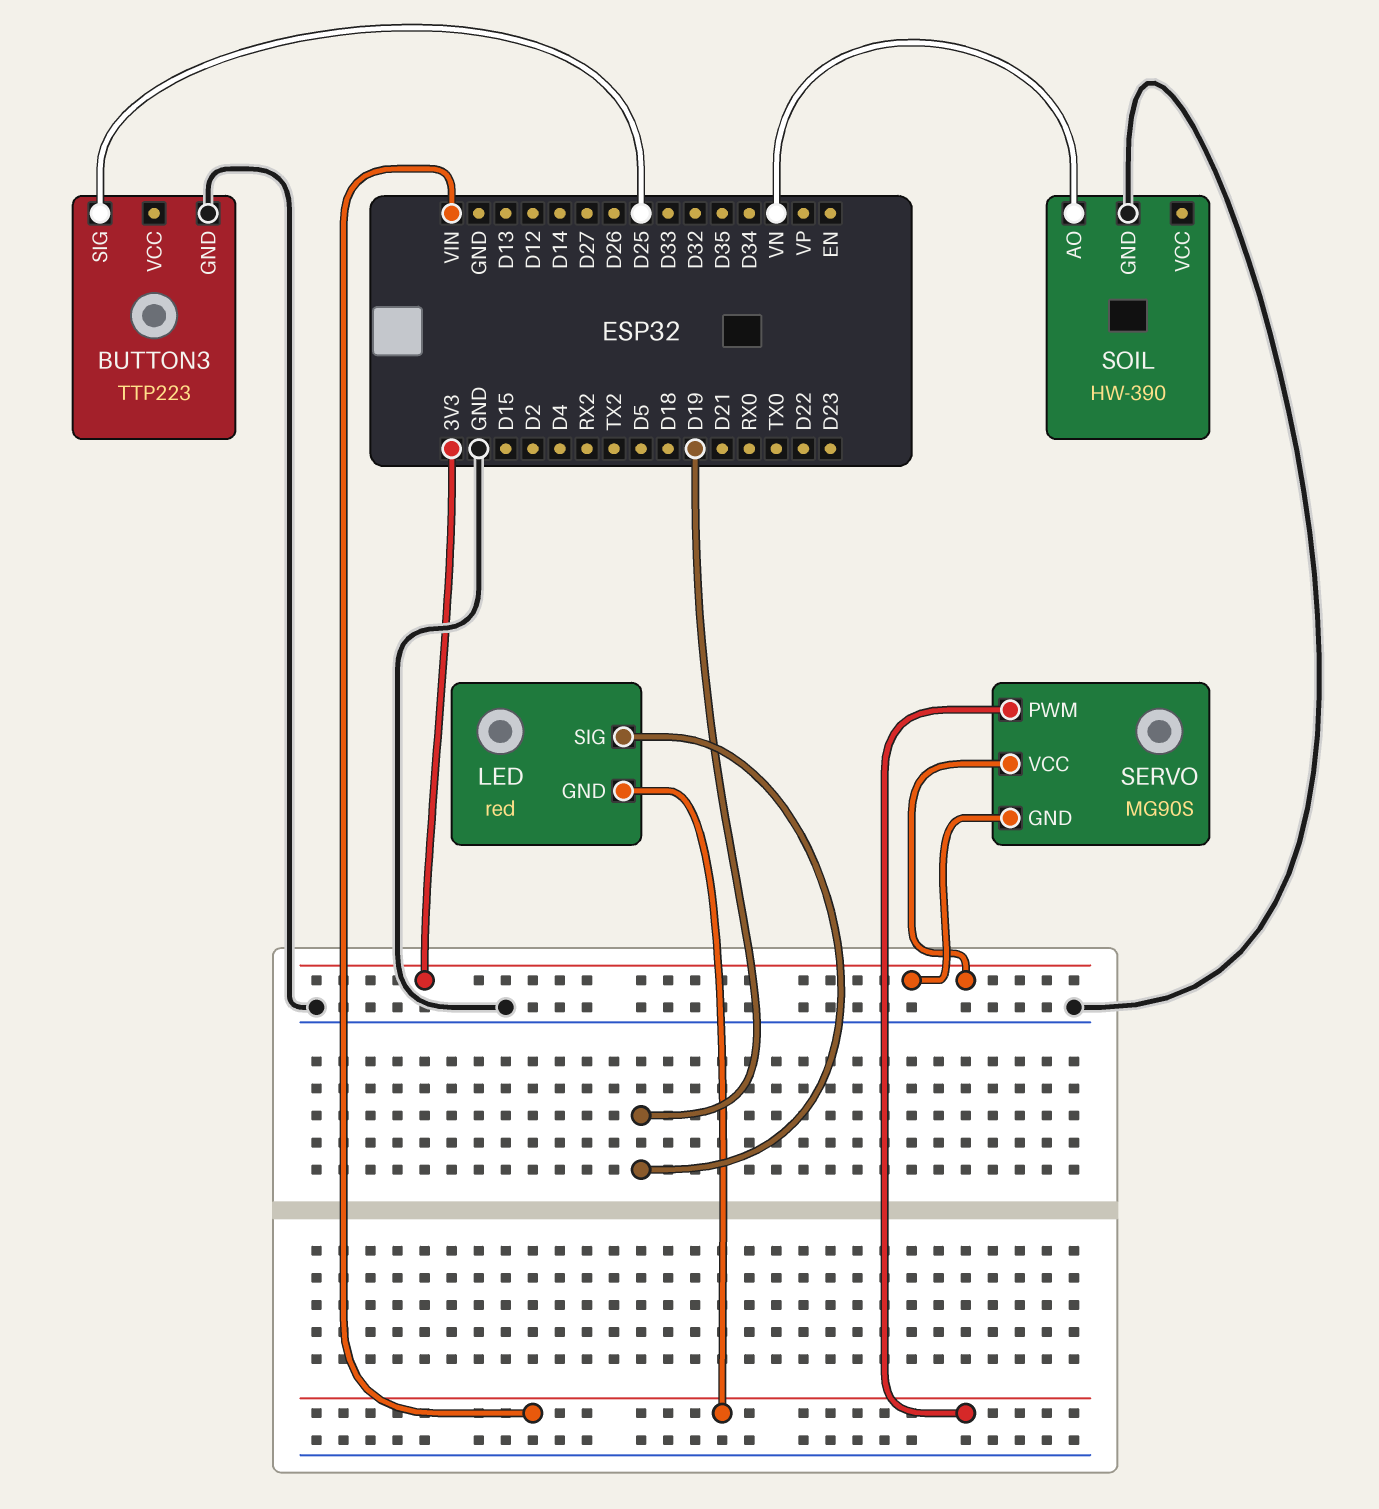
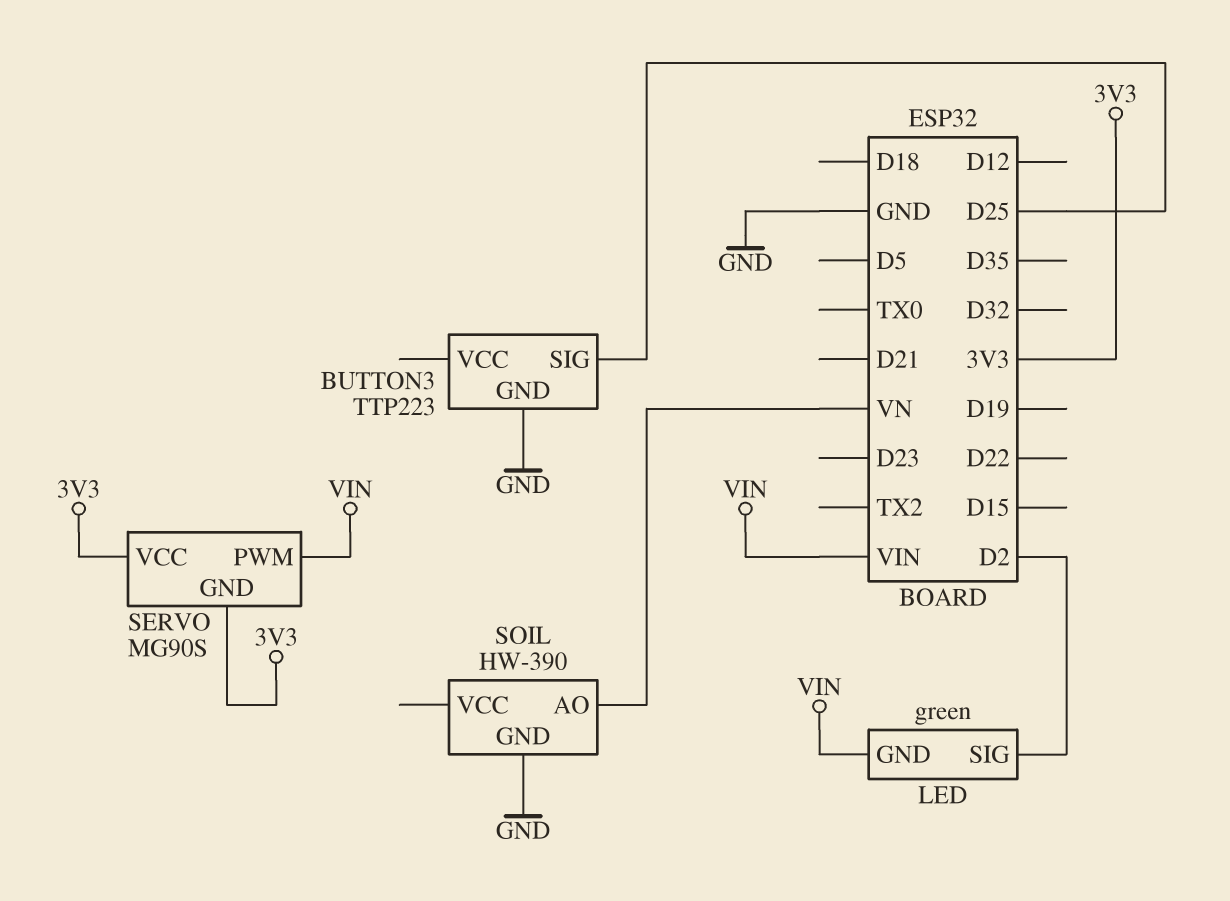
LED: red -> green
LED pin SIG: D19 -> D2

